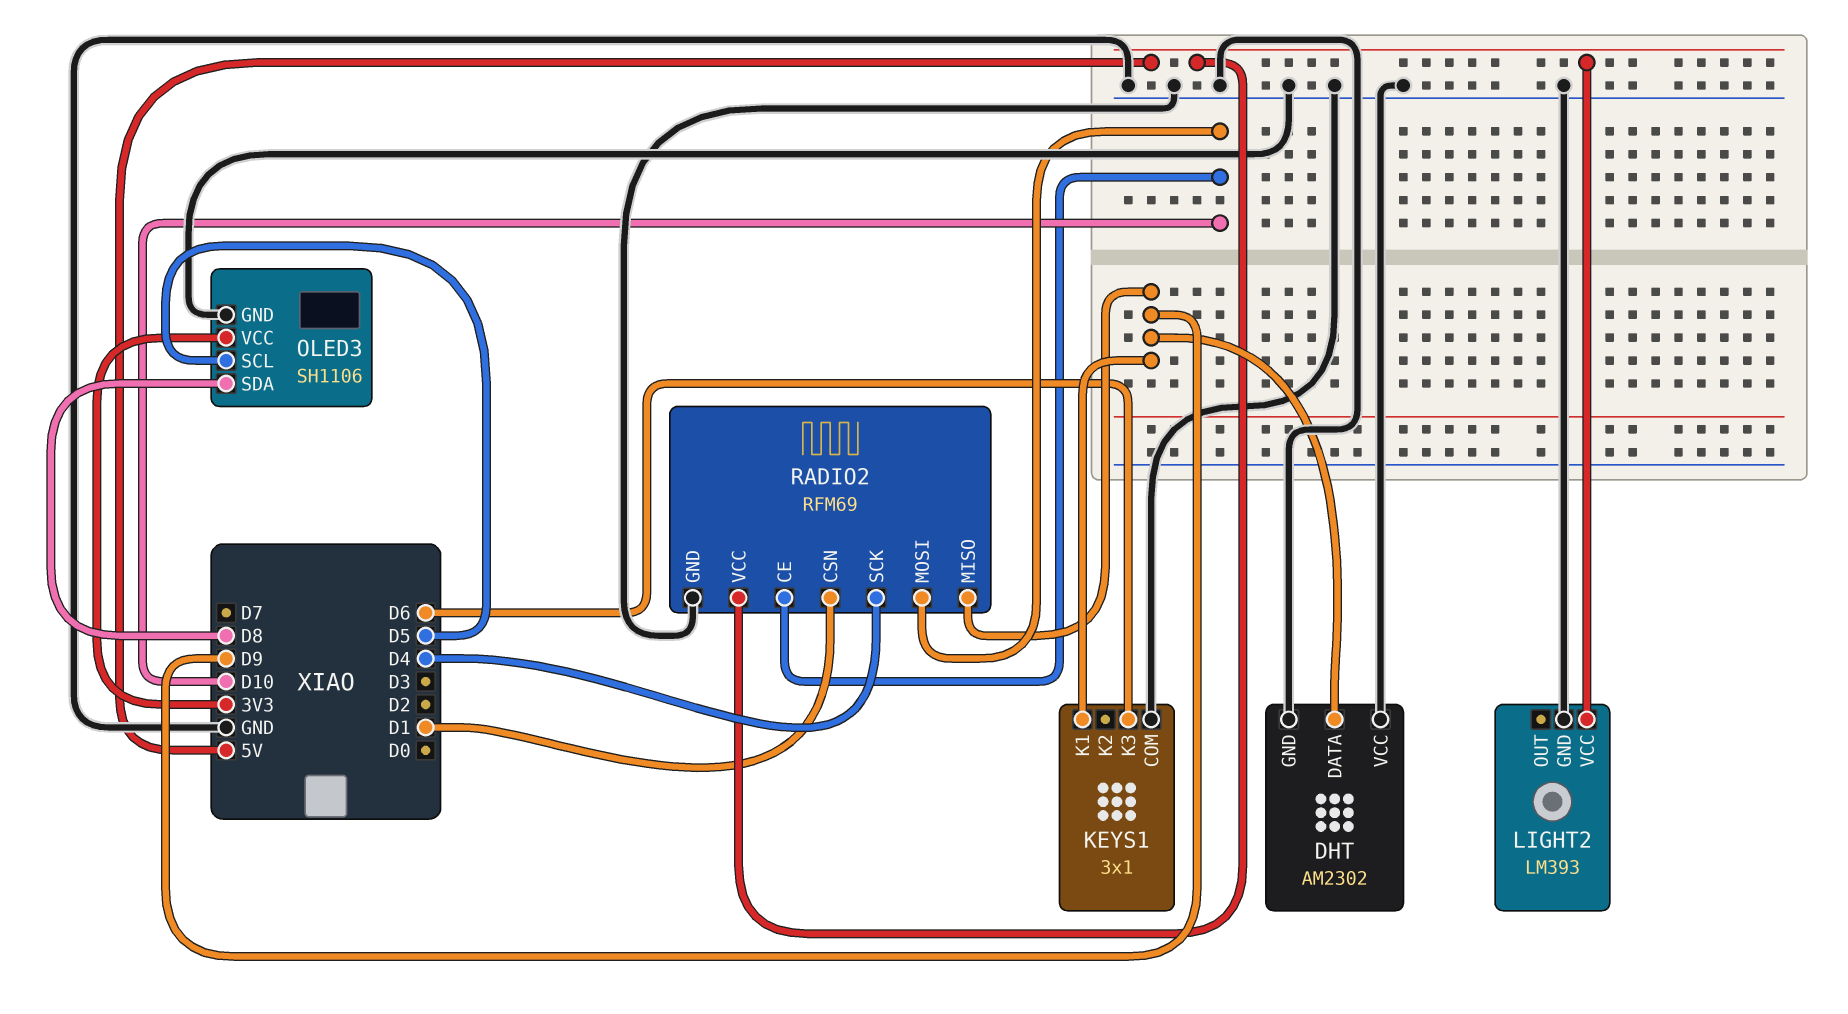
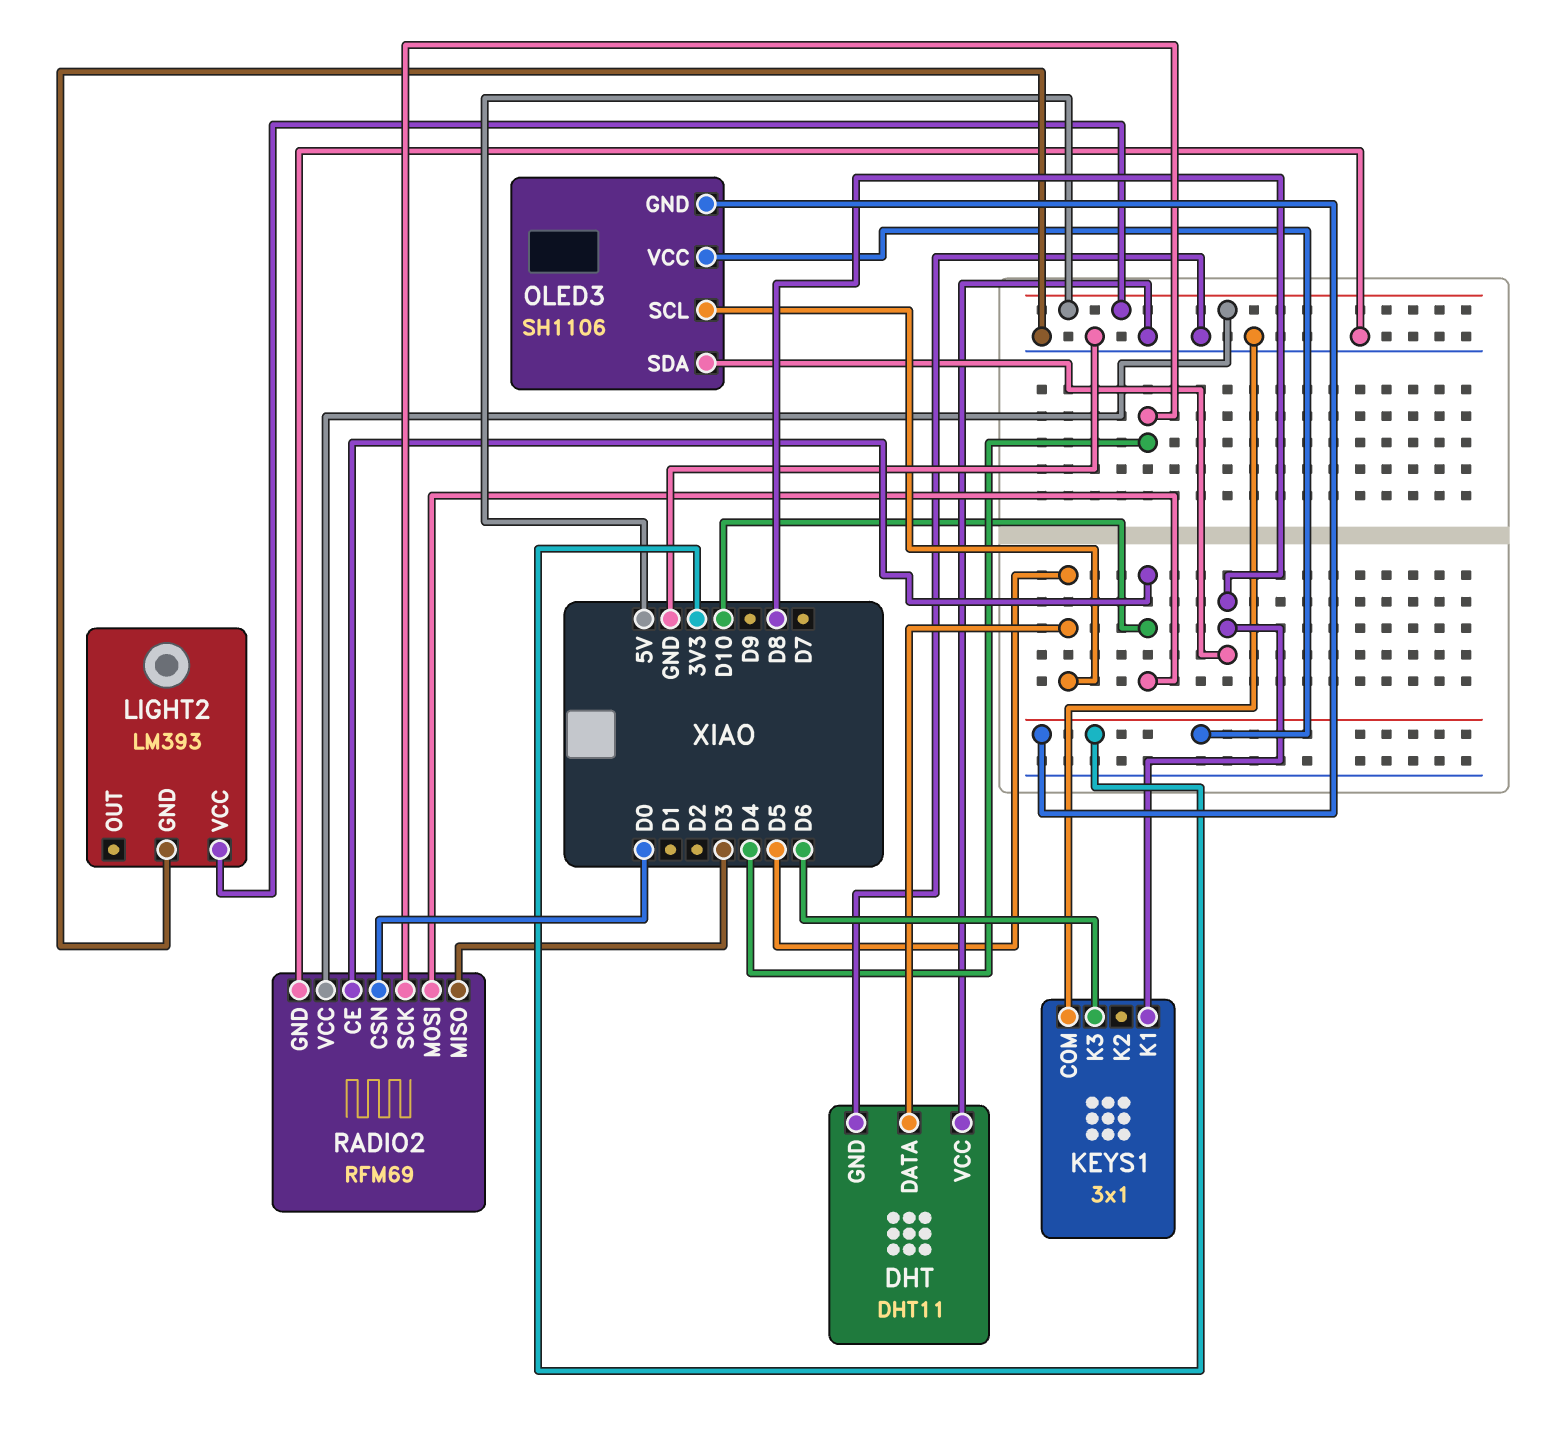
DHT: AM2302 -> DHT11
DHT pin DATA: D9 -> D5
KEYS1 pin K1: D9 -> D8
OLED3 pin GND: GND -> 3V3
RADIO2 pin CSN: D1 -> D0
RADIO2 pin MISO: D9 -> D3

